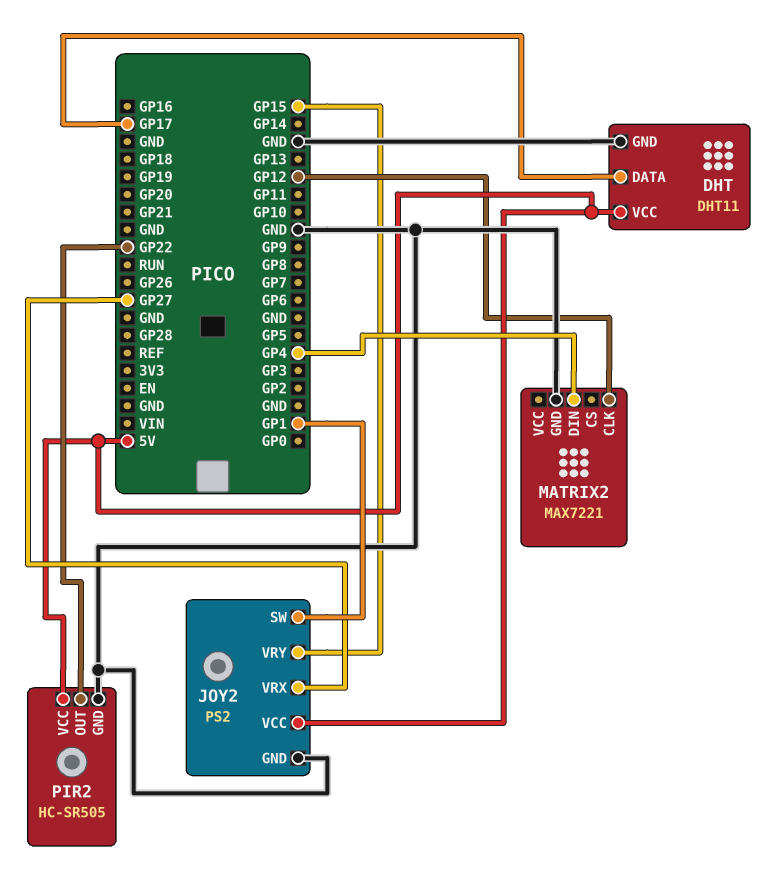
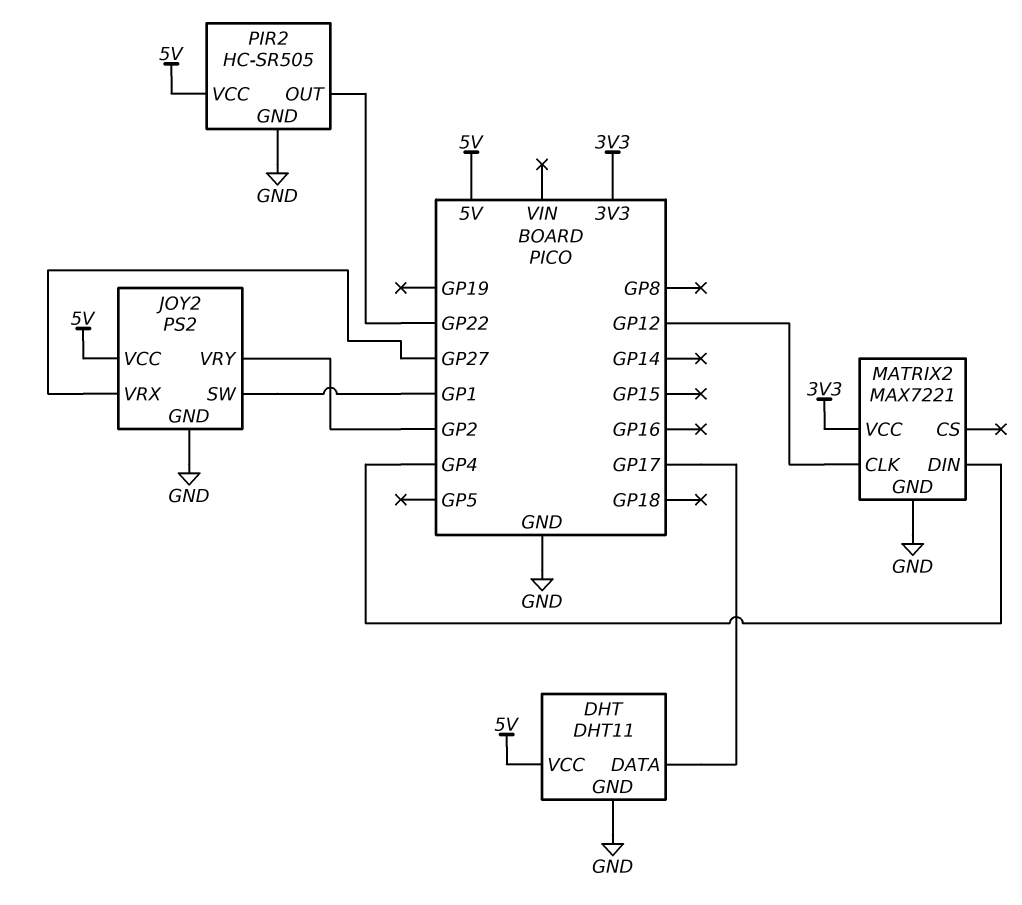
JOY2 pin VRY: GP15 -> GP2
MATRIX2 pin VCC: none -> 3V3

